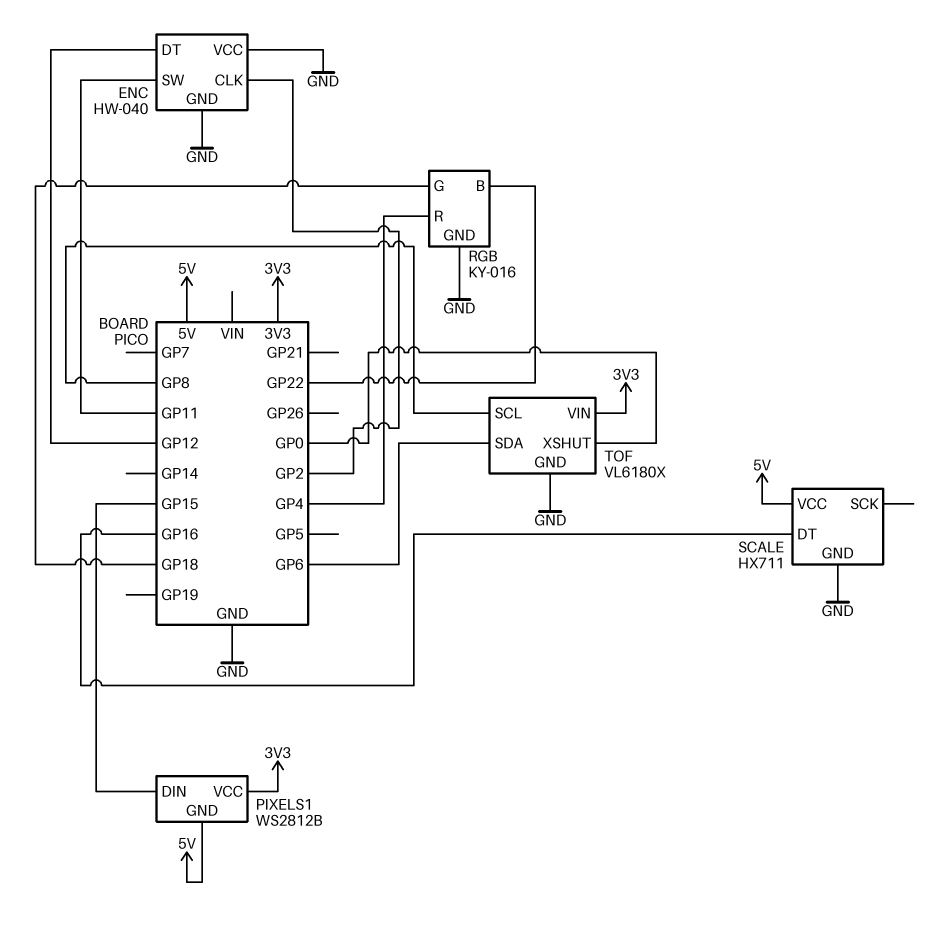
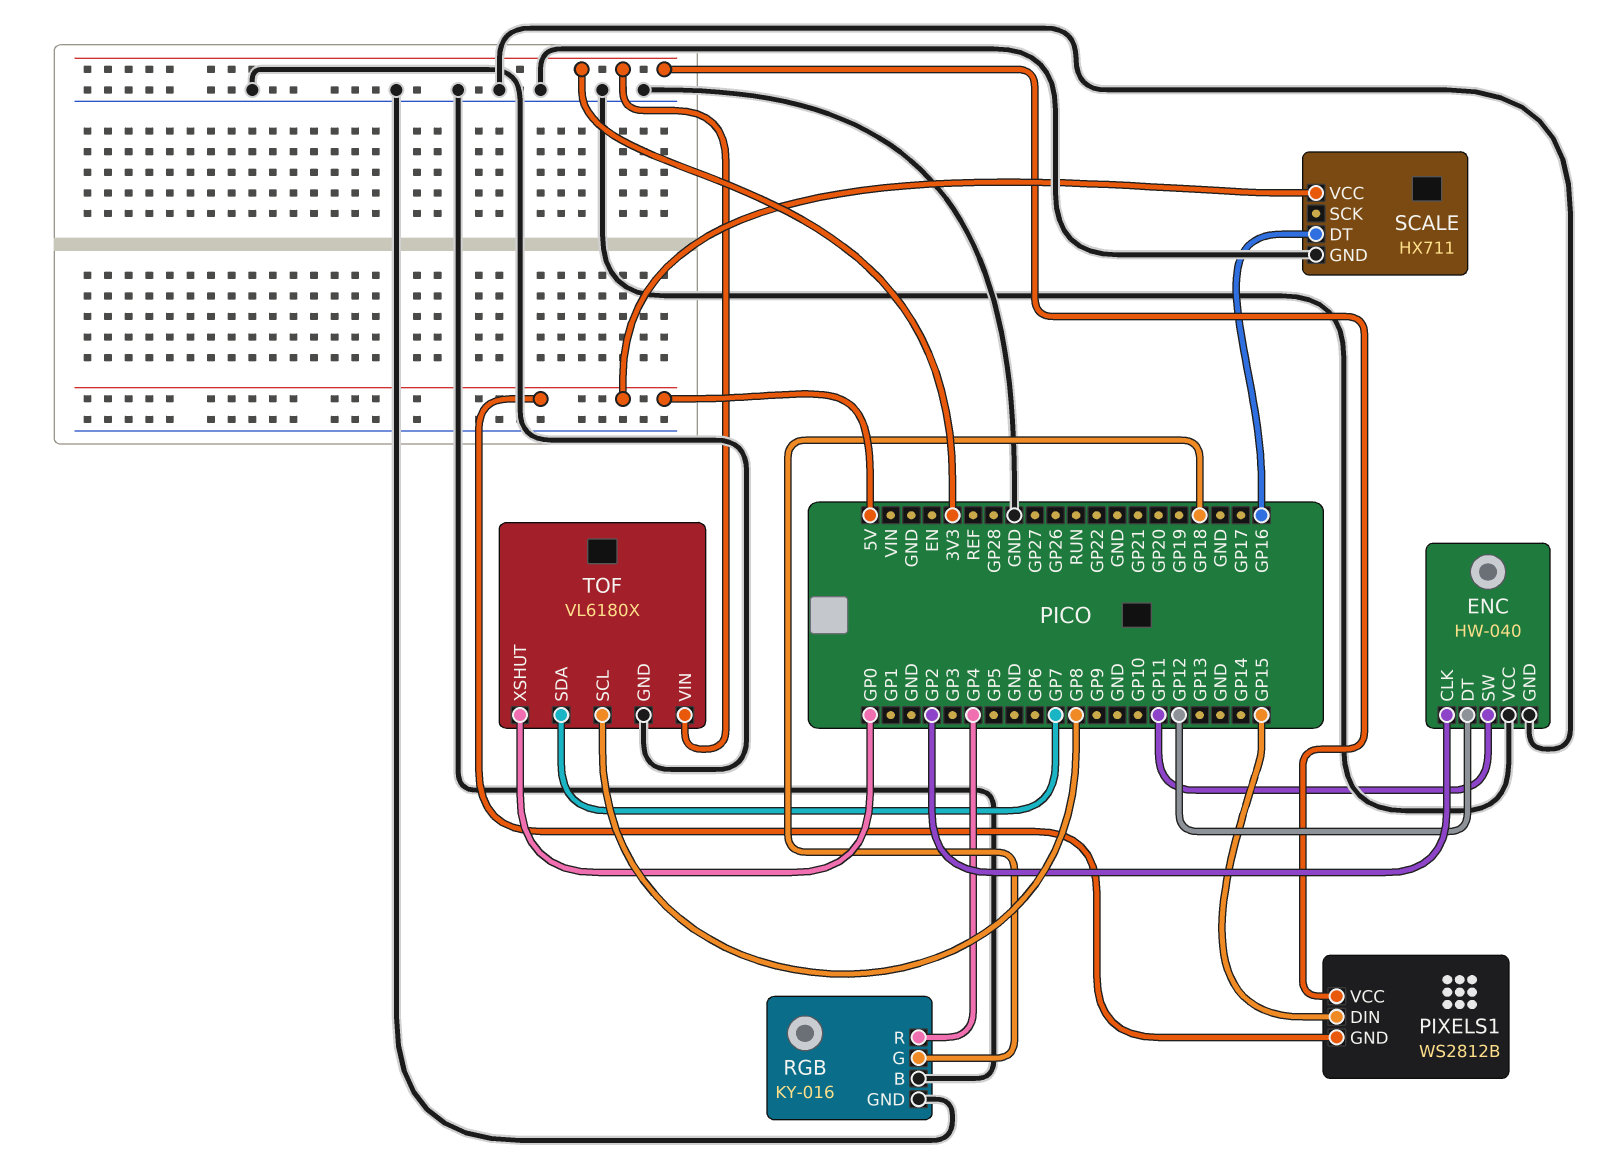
RGB pin B: GP22 -> GND
TOF pin SDA: GP6 -> GP7

